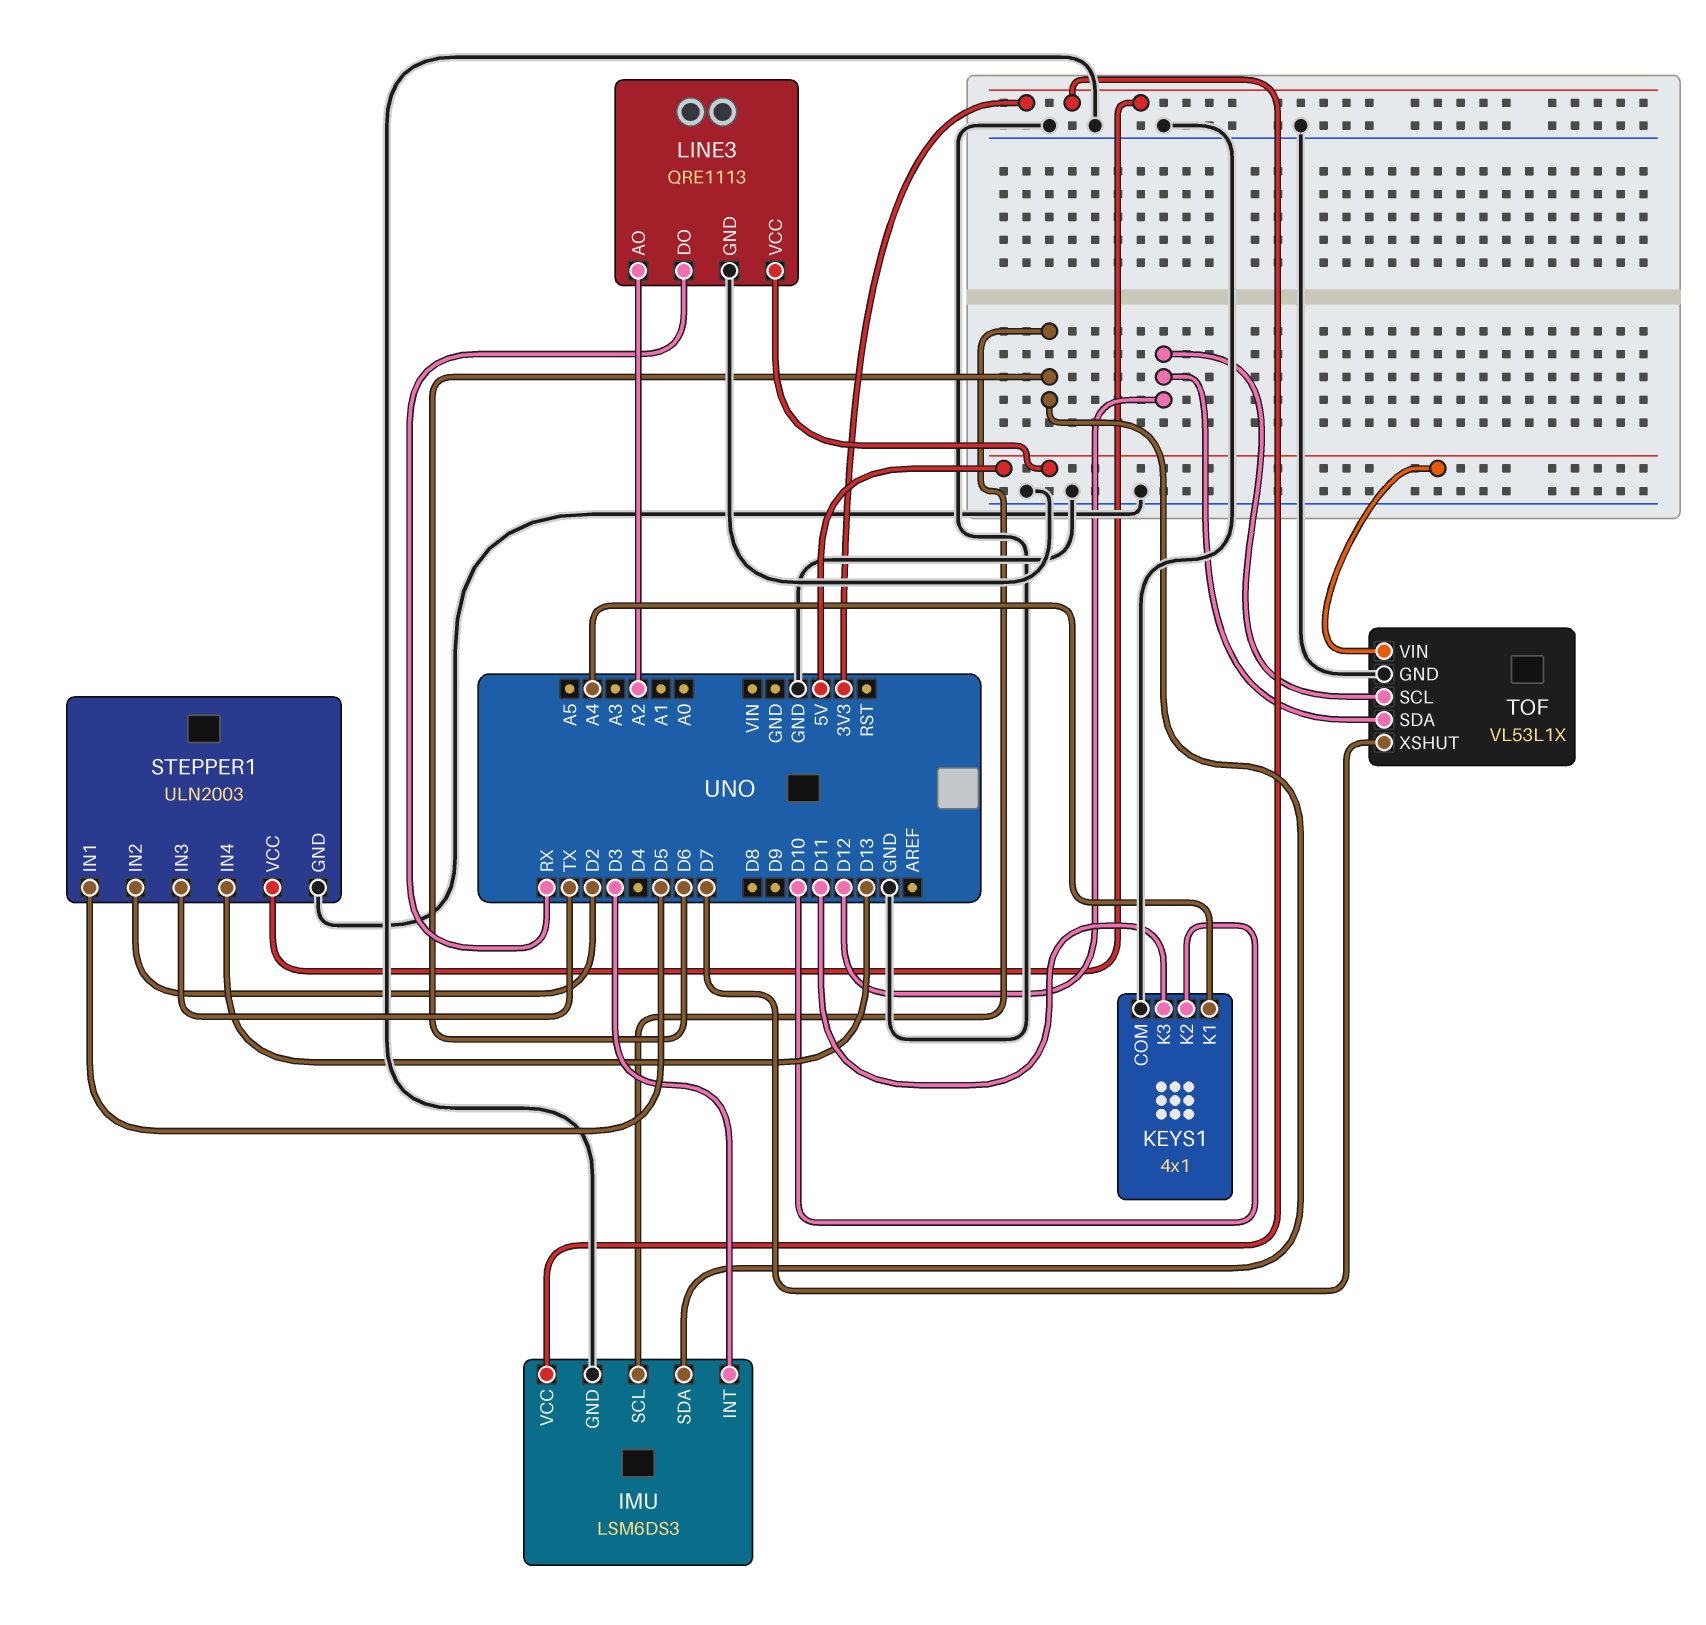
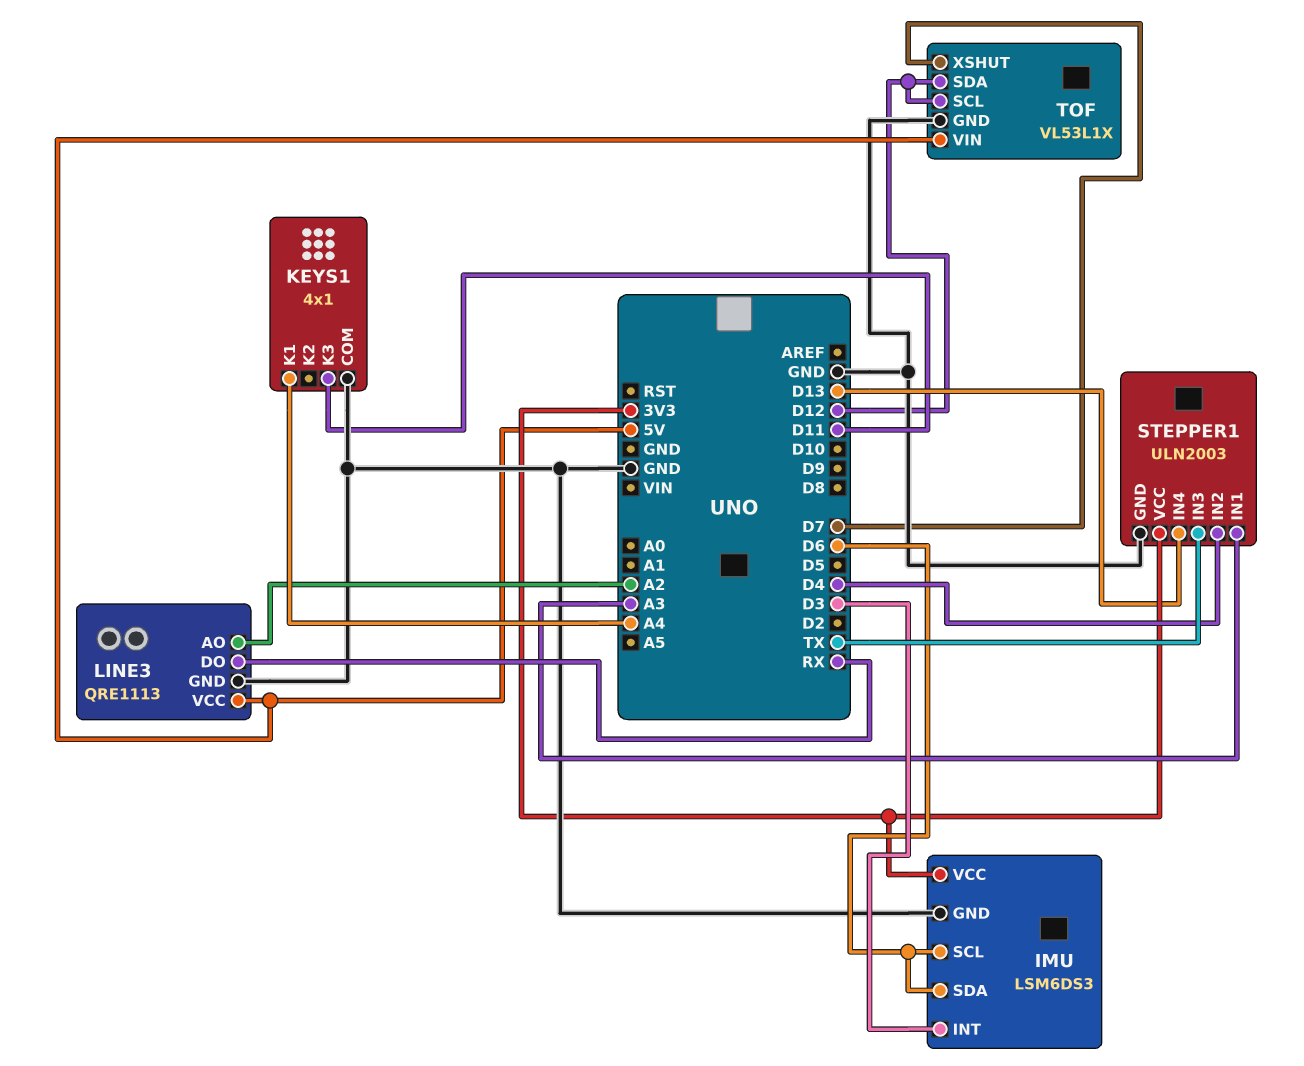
KEYS1 pin K2: D10 -> none
STEPPER1 pin IN1: D5 -> A3
STEPPER1 pin IN2: D2 -> D4

